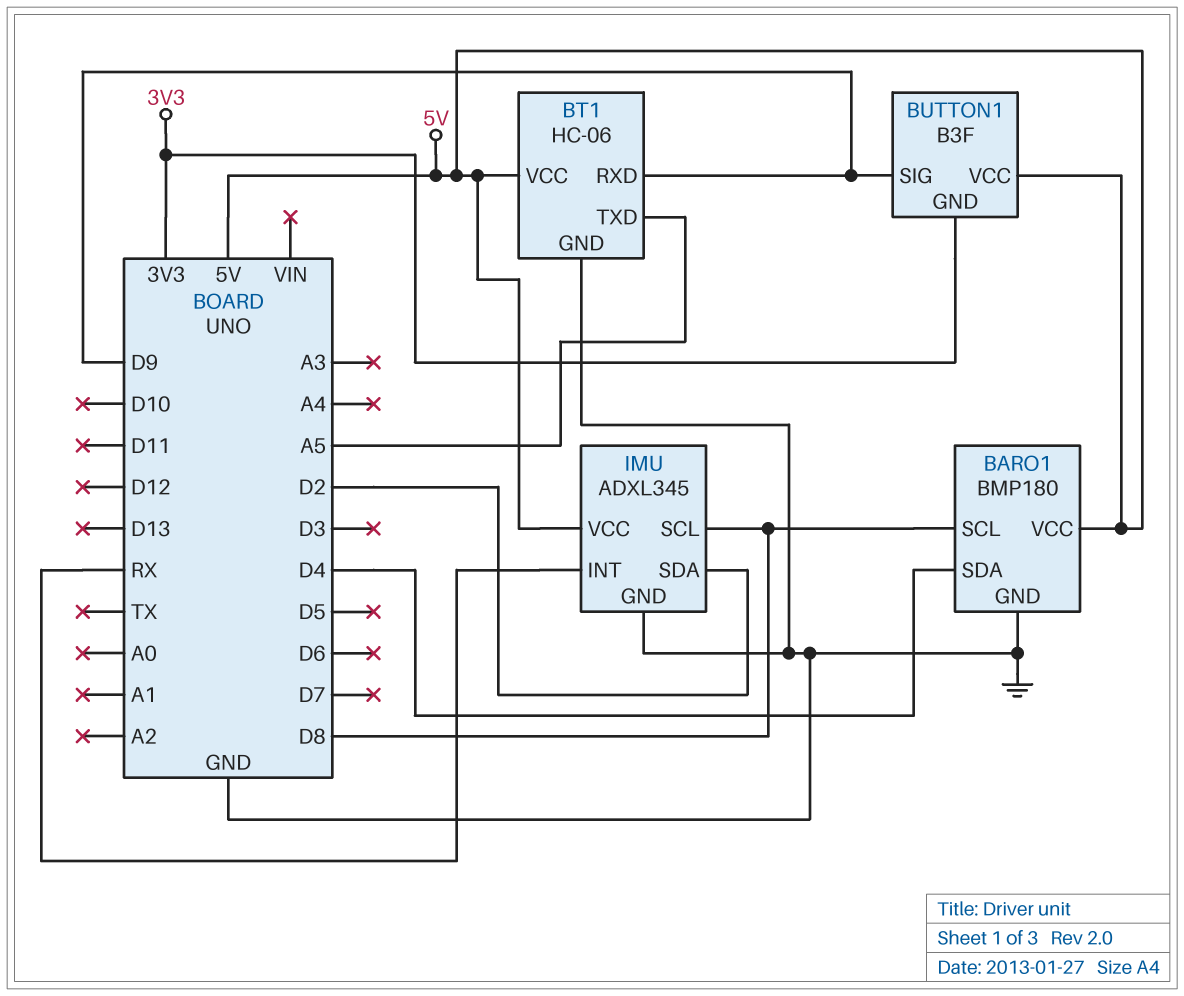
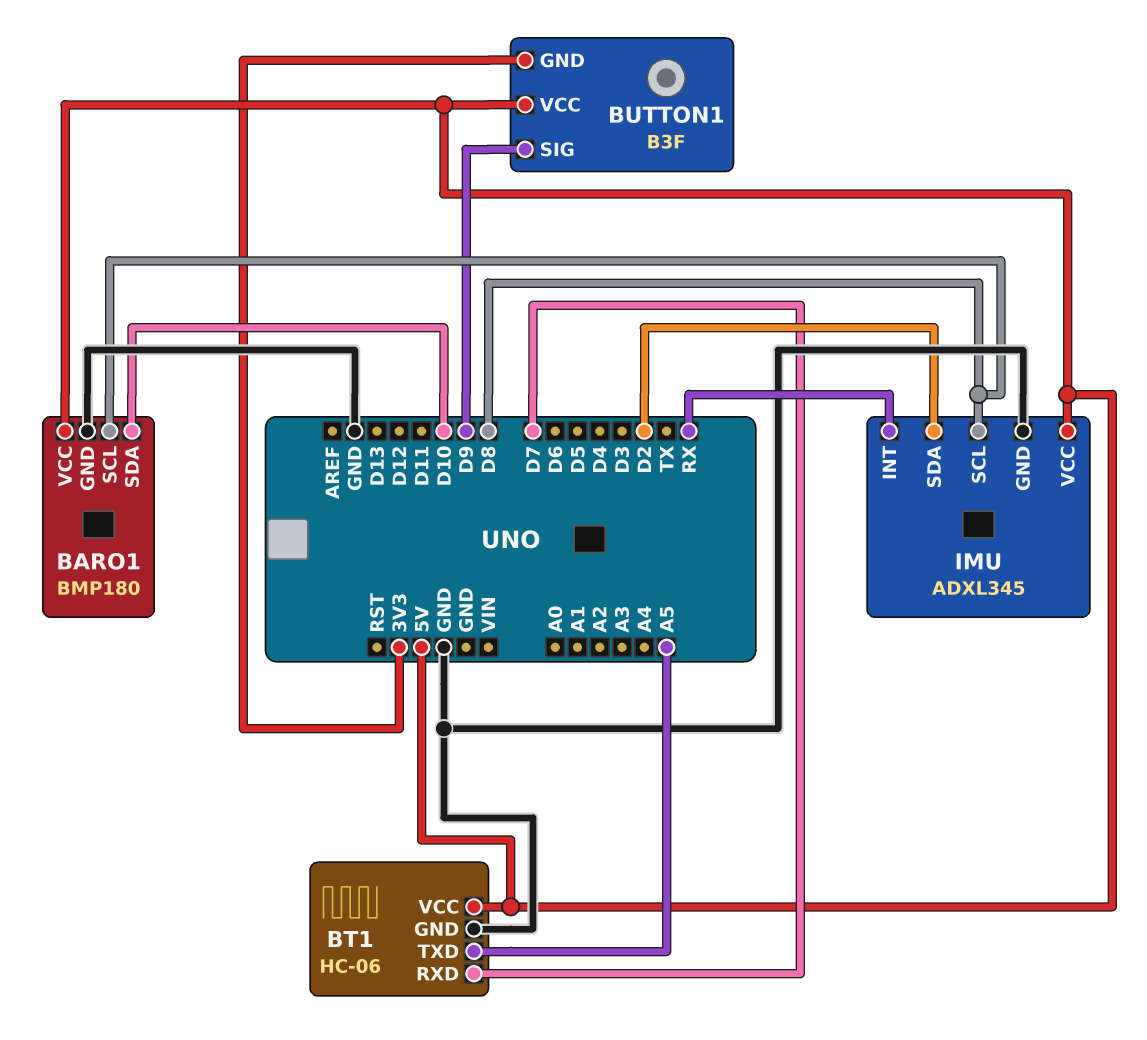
BARO1 pin SDA: D4 -> D10
BT1 pin RXD: D9 -> D7

